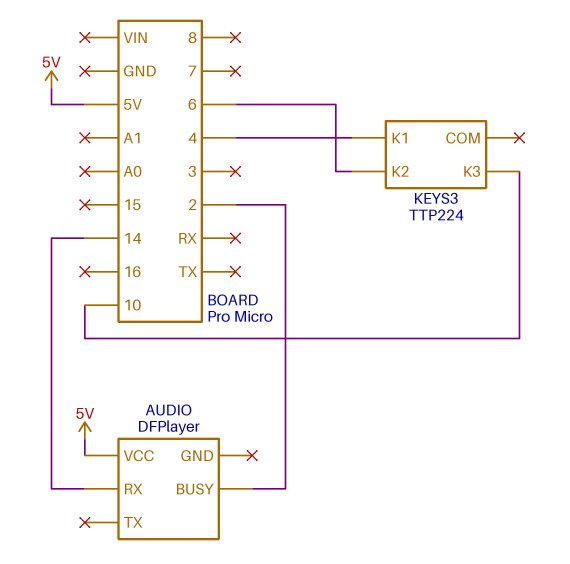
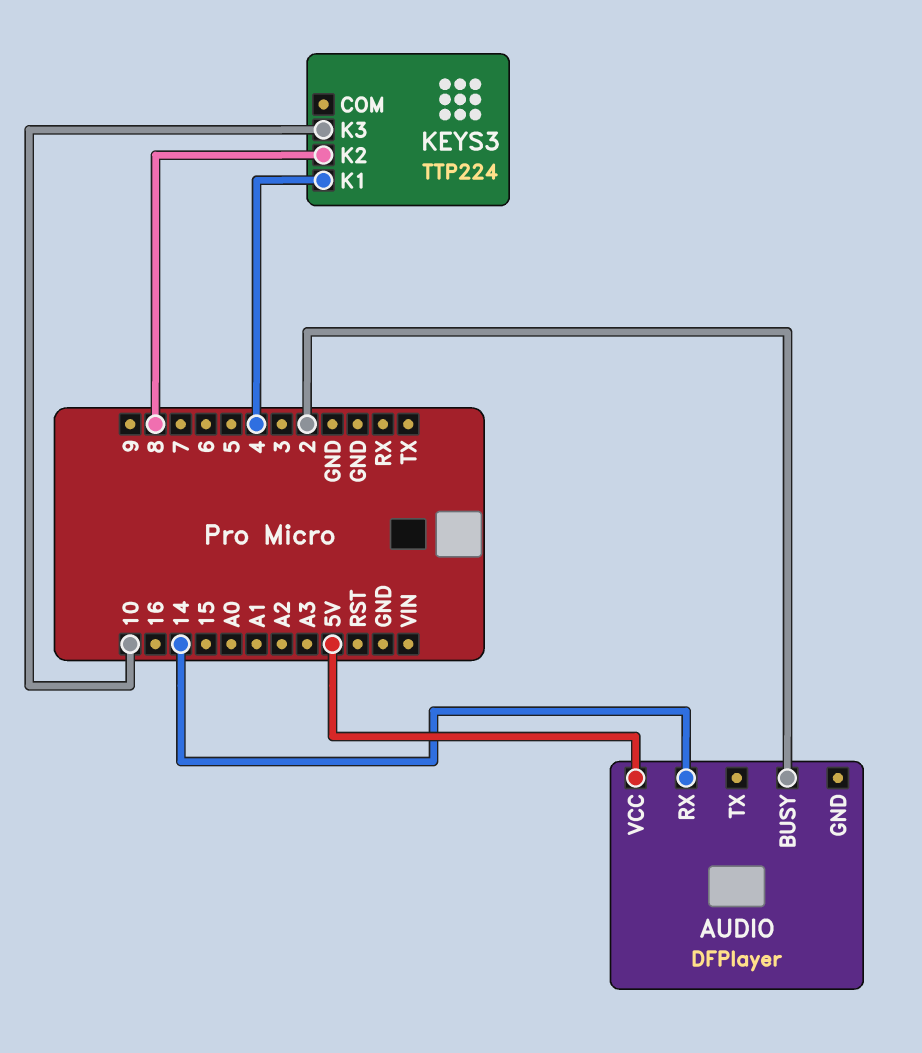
KEYS3 pin K2: 6 -> 8

